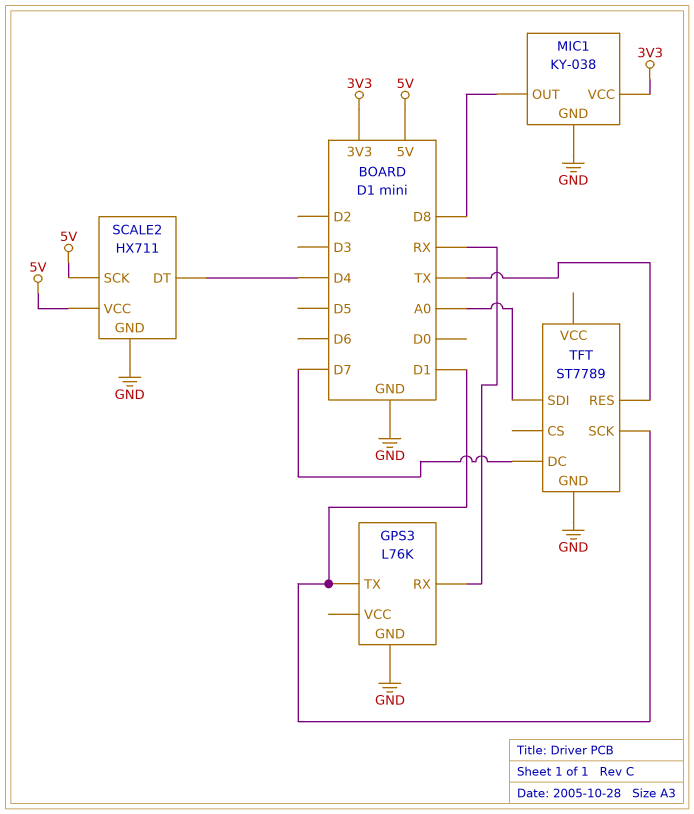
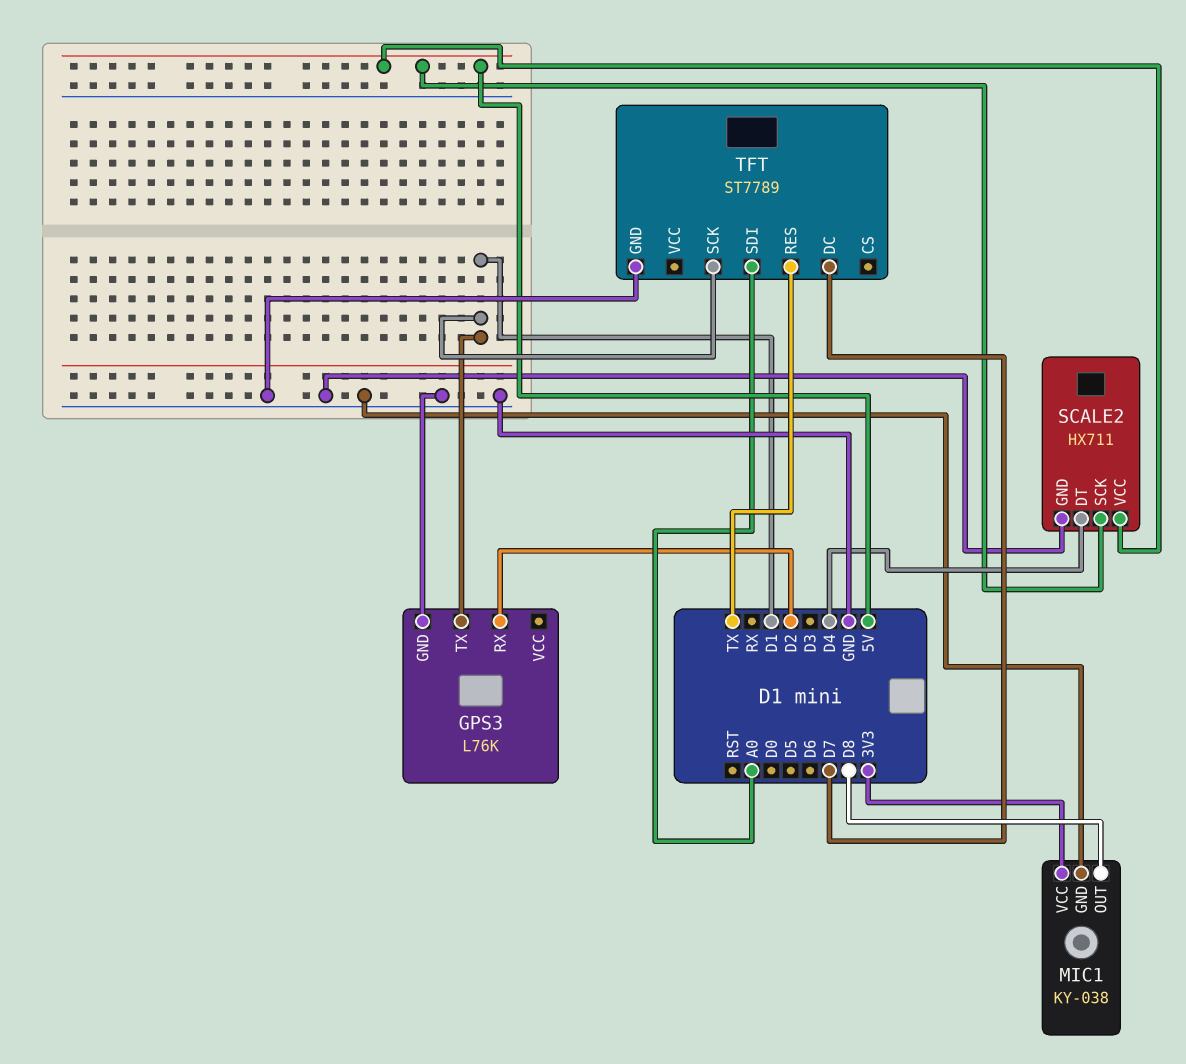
GPS3 pin RX: RX -> D2

